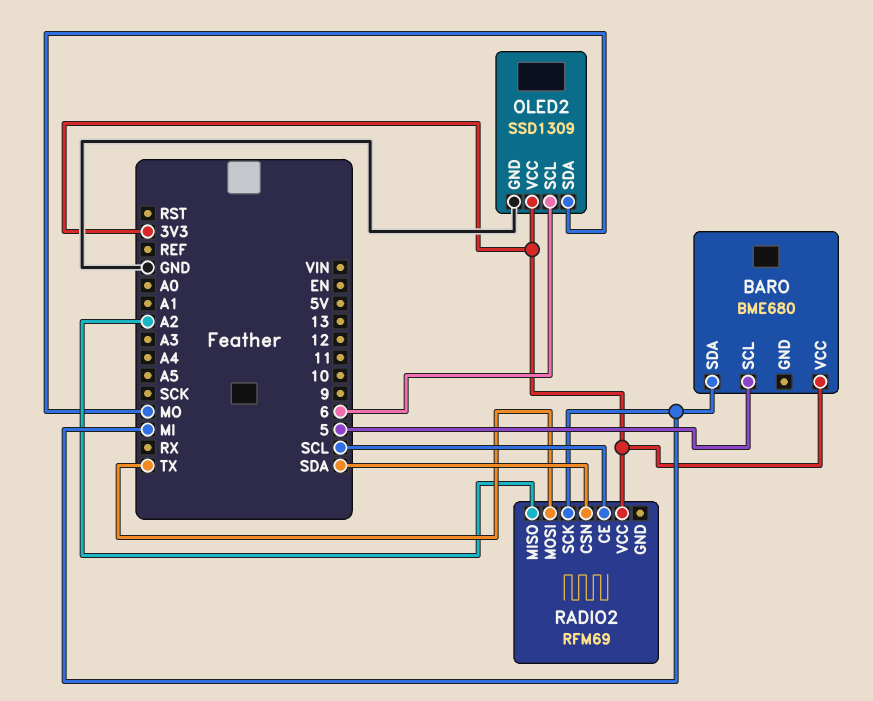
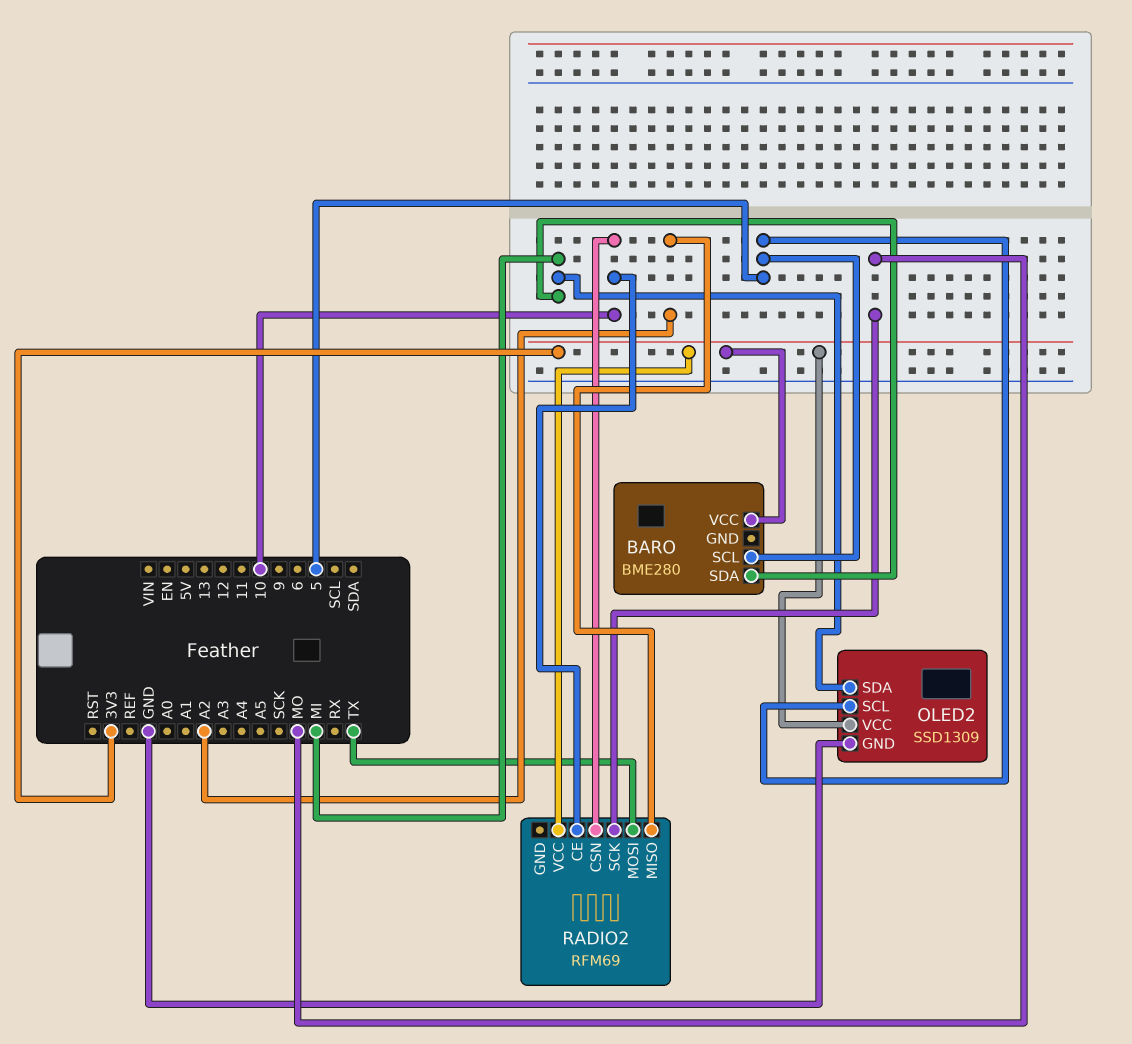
BARO: BME680 -> BME280
OLED2 pin SCL: 6 -> 5
OLED2 pin SDA: MO -> MI
RADIO2 pin CE: SCL -> 10
RADIO2 pin CSN: SDA -> 10
RADIO2 pin SCK: MI -> MO

